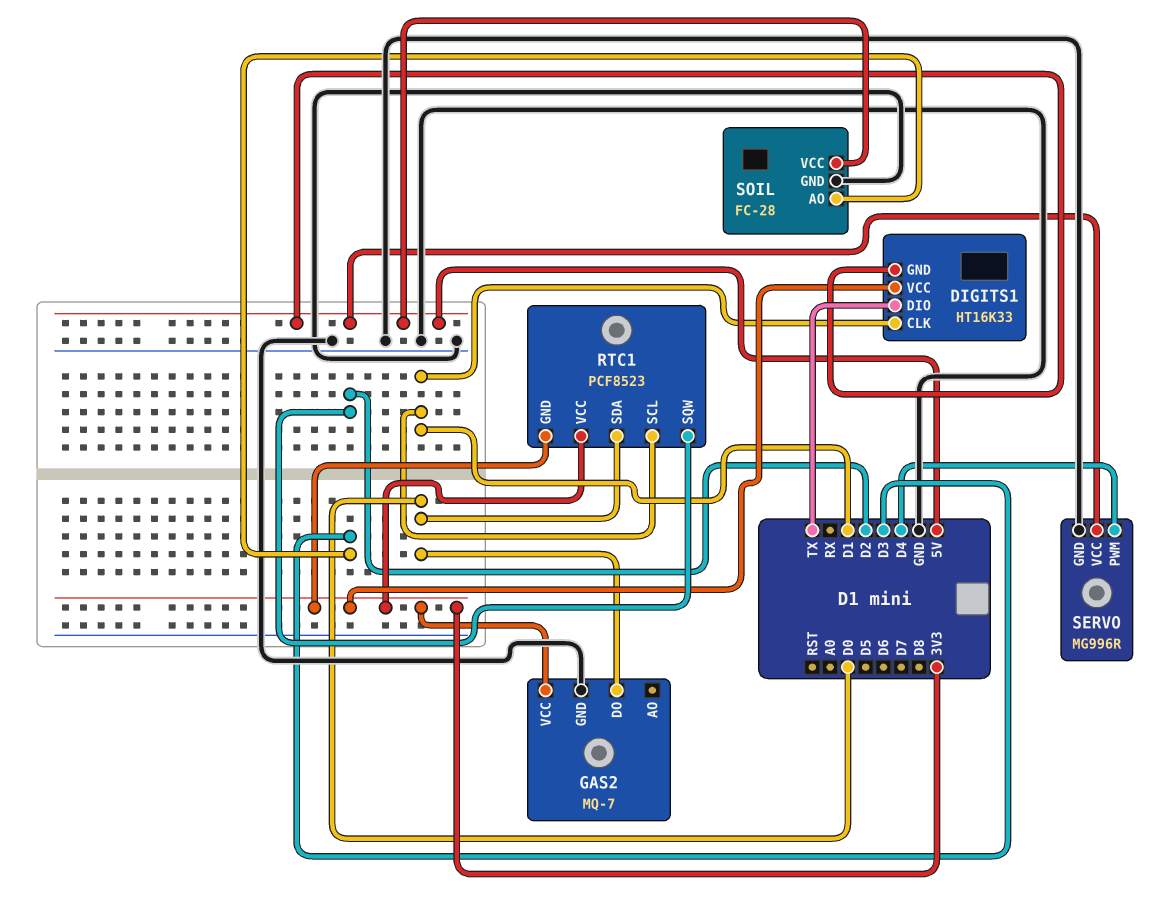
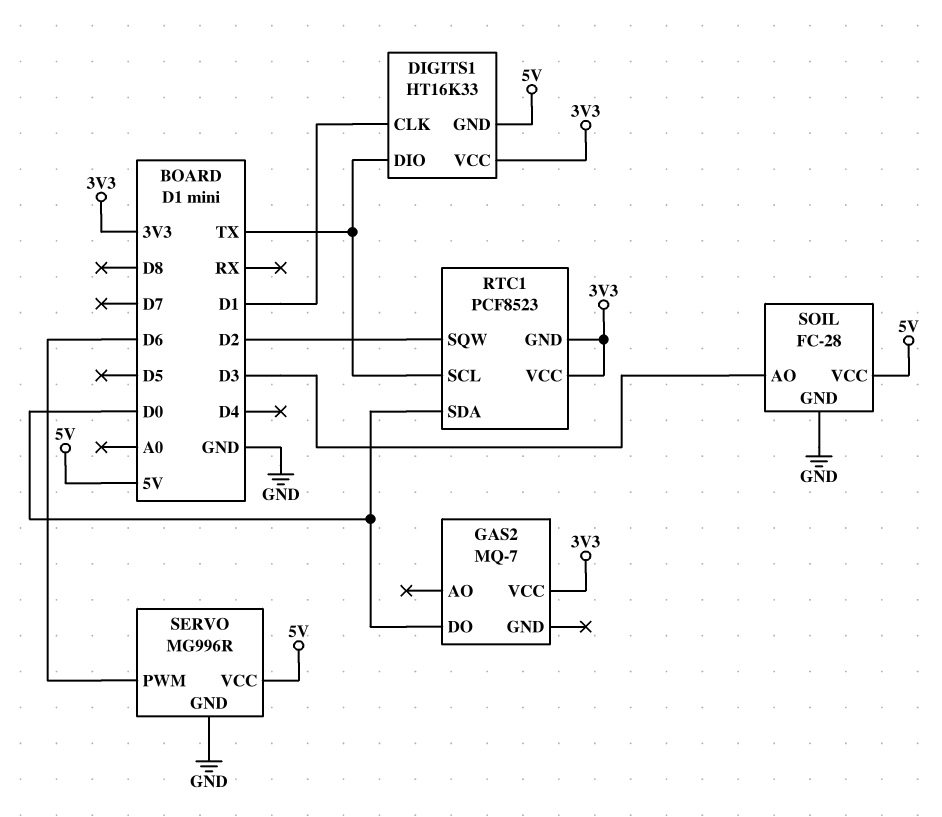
GAS2 pin GND: GND -> none
RTC1 pin SCL: D1 -> TX
SERVO pin PWM: D4 -> D6

